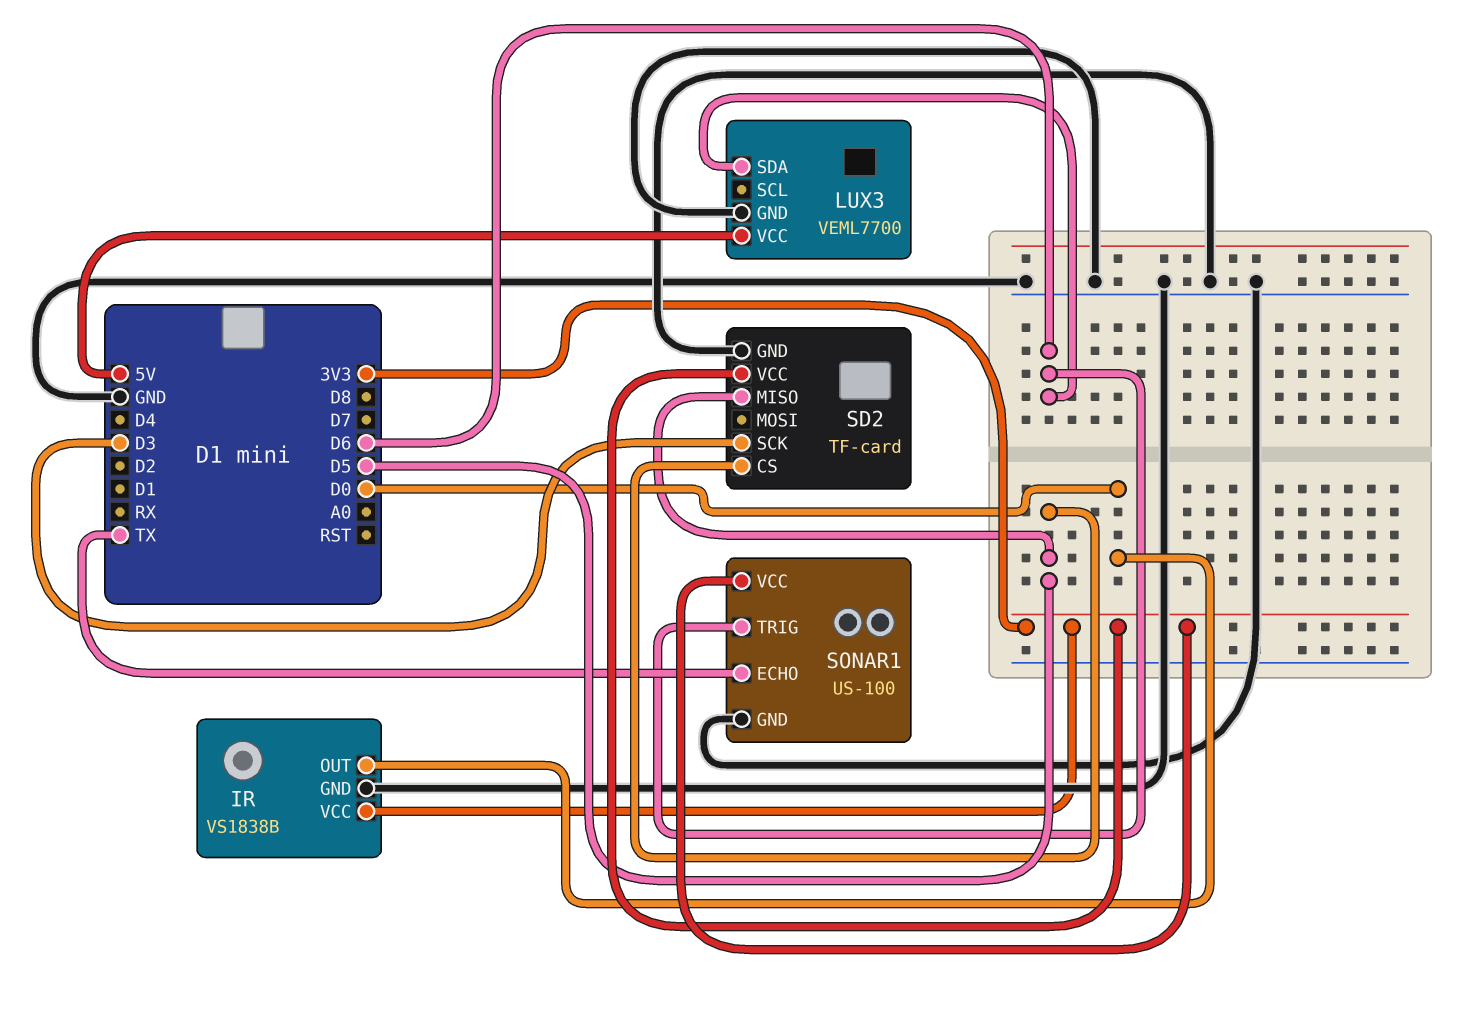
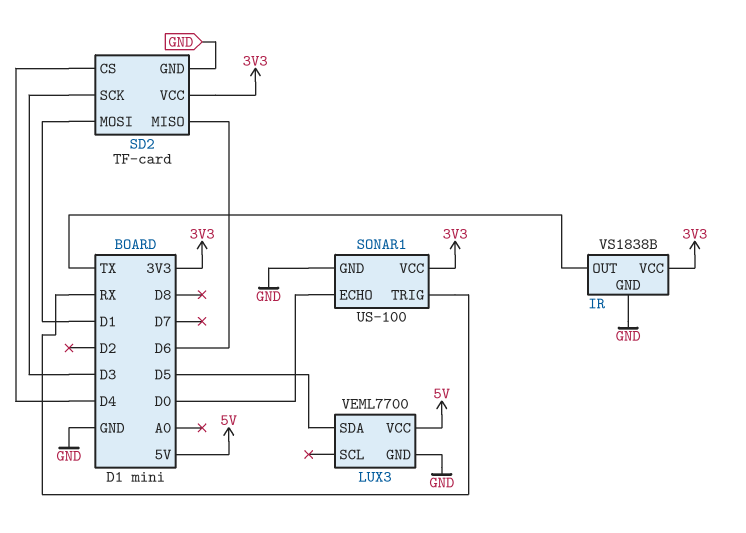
IR pin OUT: D0 -> TX
LUX3 pin SDA: D6 -> D5
SD2 pin CS: D5 -> D4
SD2 pin MISO: D5 -> D6
SD2 pin MOSI: none -> D1
SONAR1 pin ECHO: TX -> D0
SONAR1 pin TRIG: D6 -> RX

